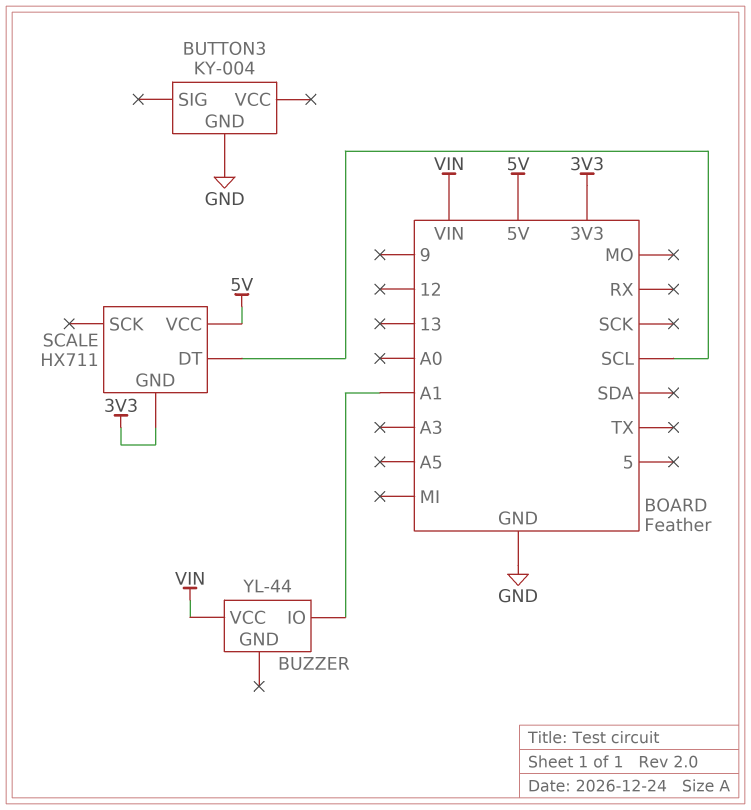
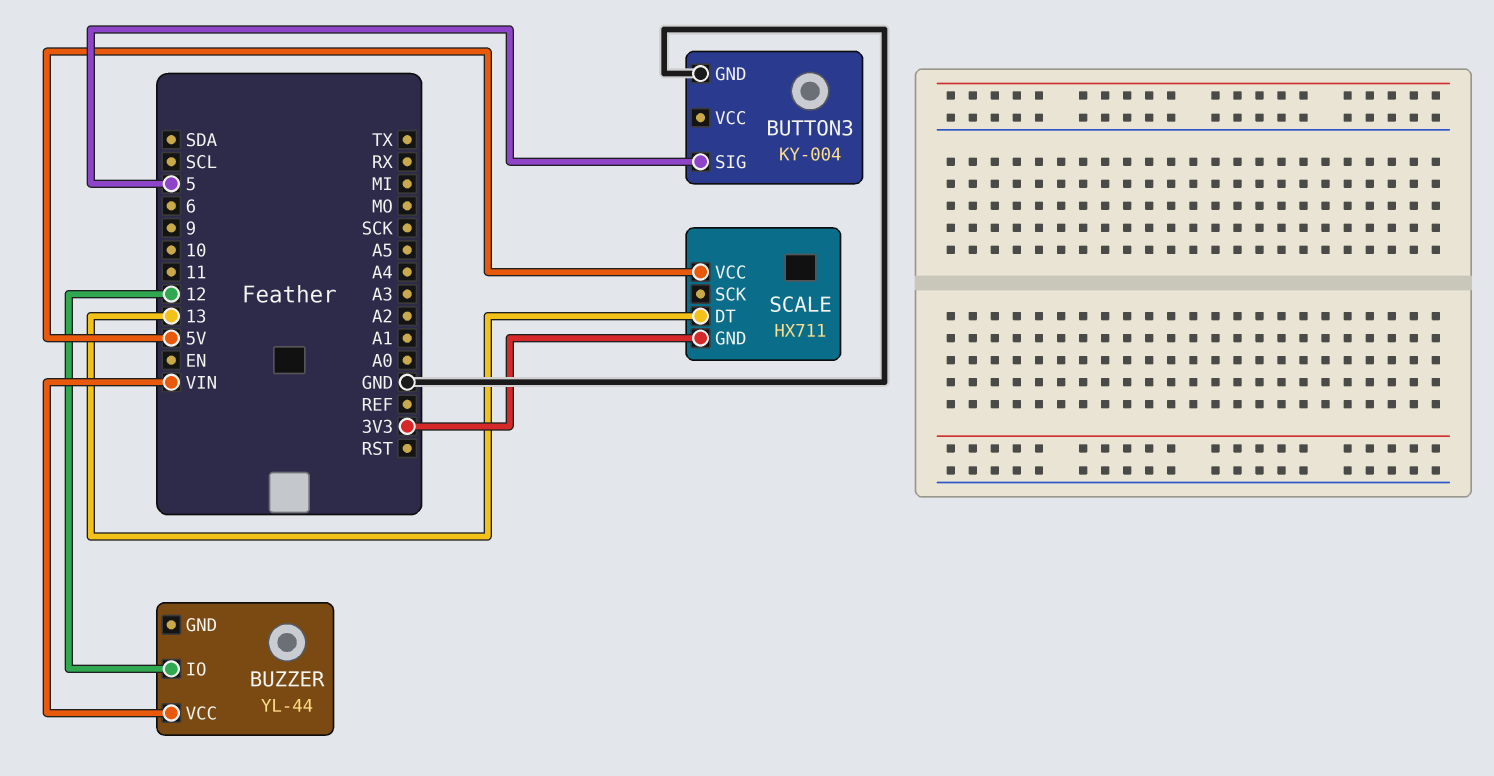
BUTTON3 pin SIG: none -> 5
BUZZER pin IO: A1 -> 12
SCALE pin DT: SCL -> 13

